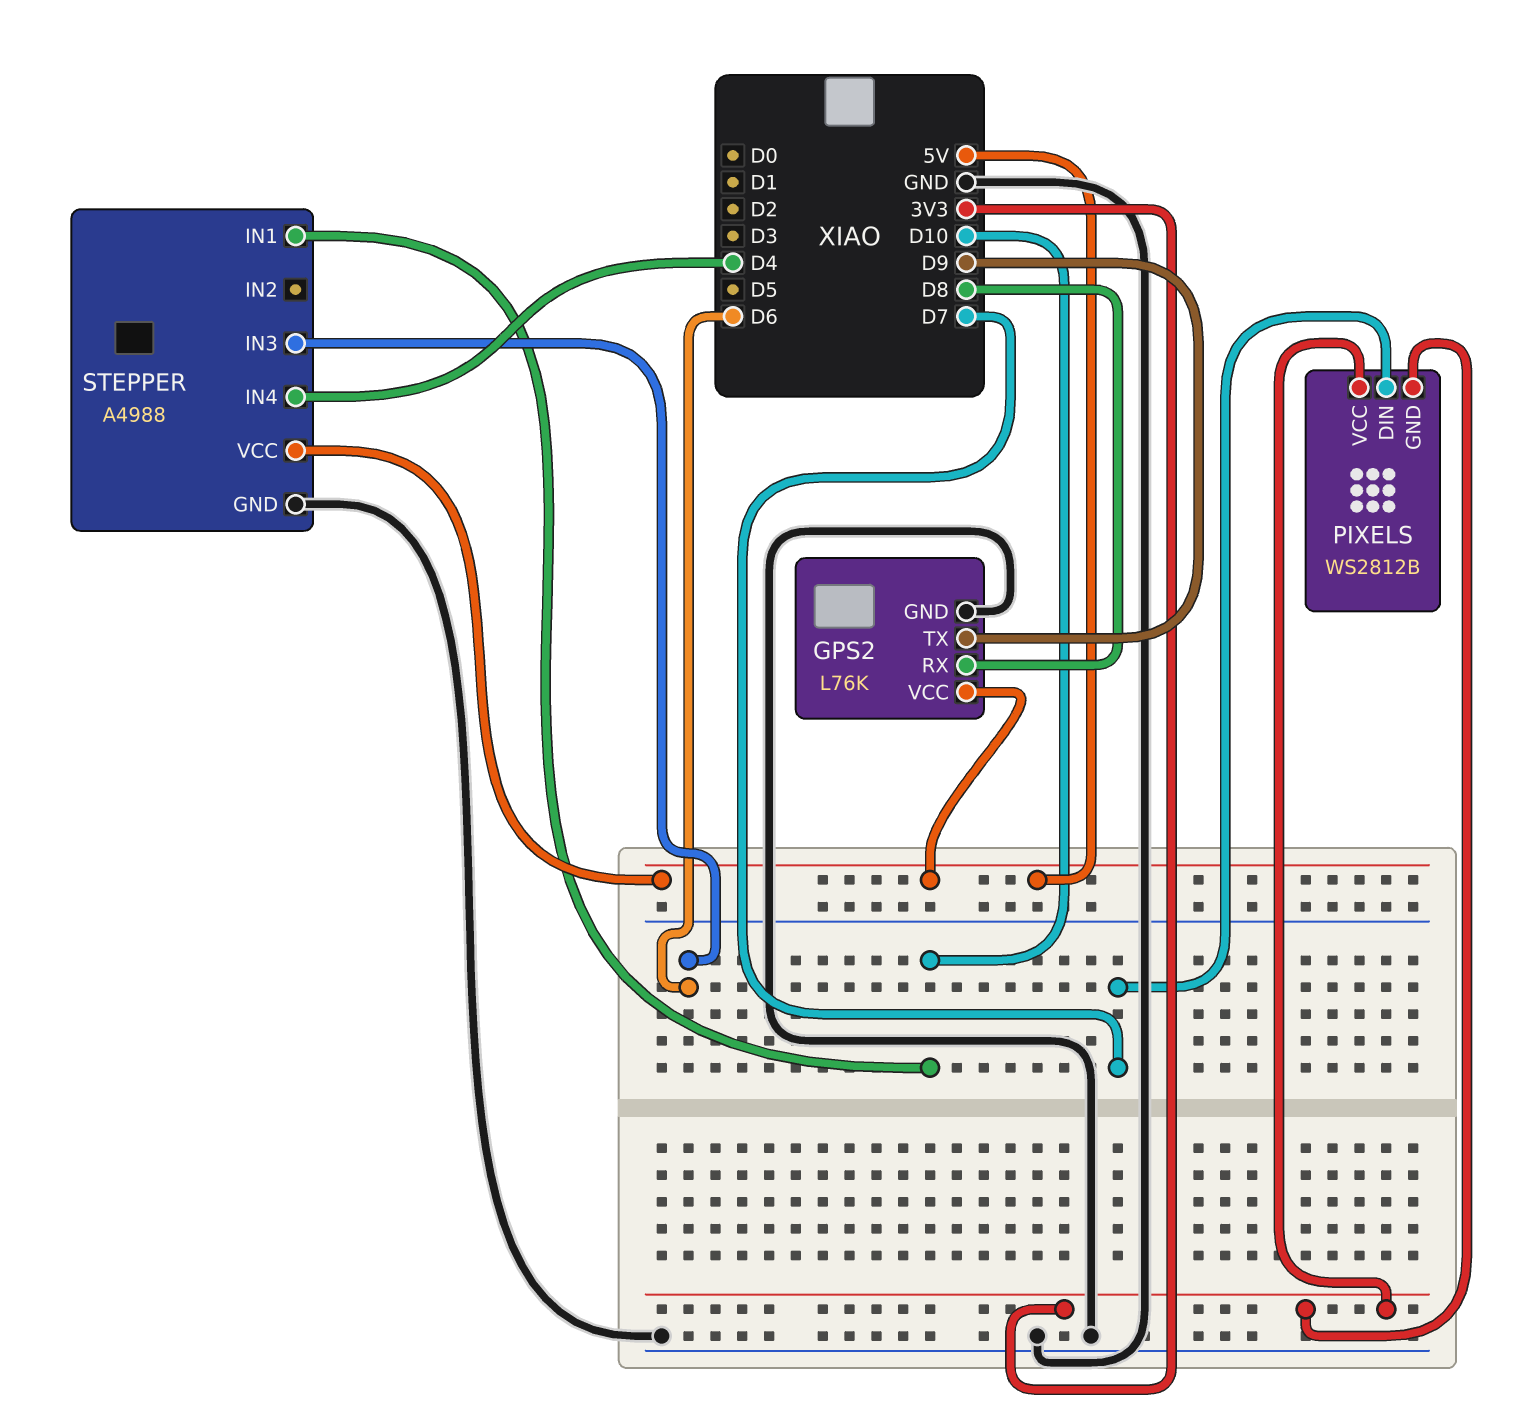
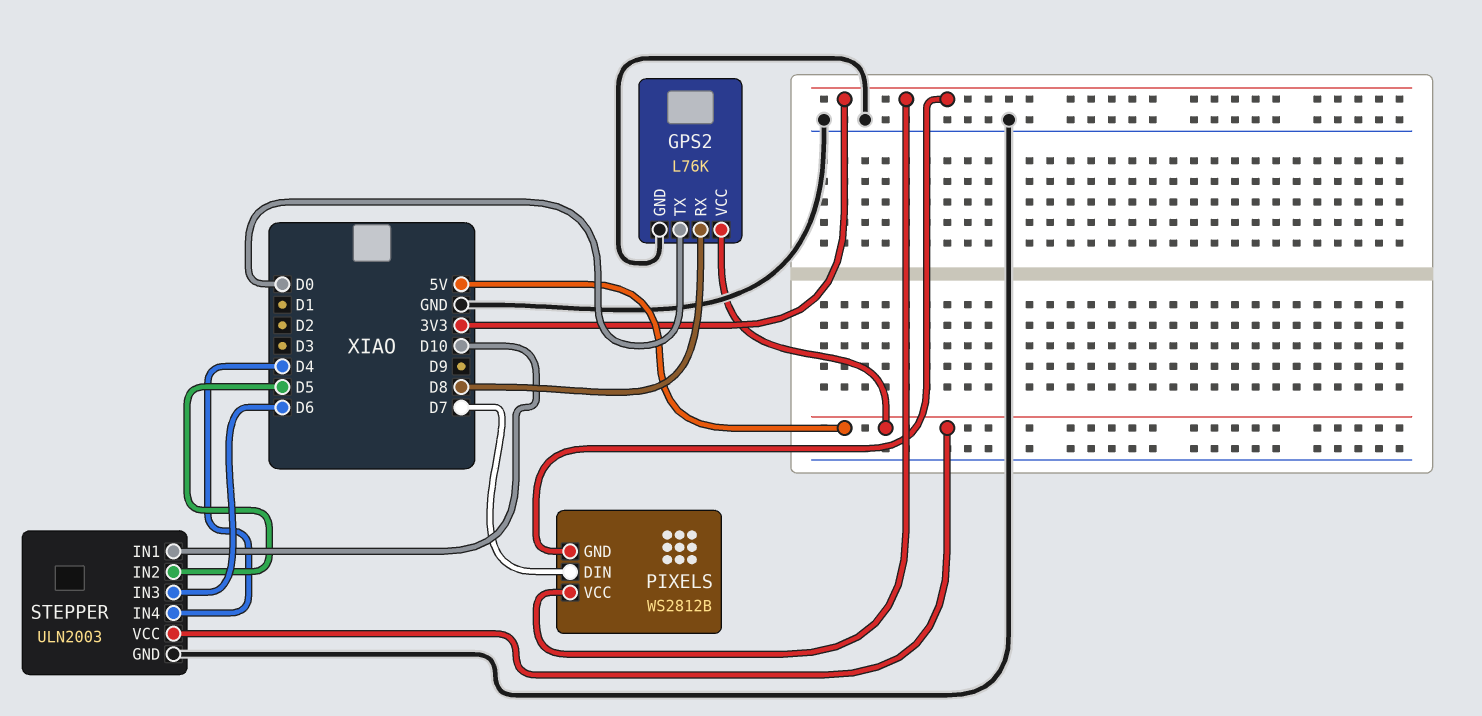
GPS2 pin TX: D9 -> D0
STEPPER: A4988 -> ULN2003
STEPPER pin IN2: none -> D5

